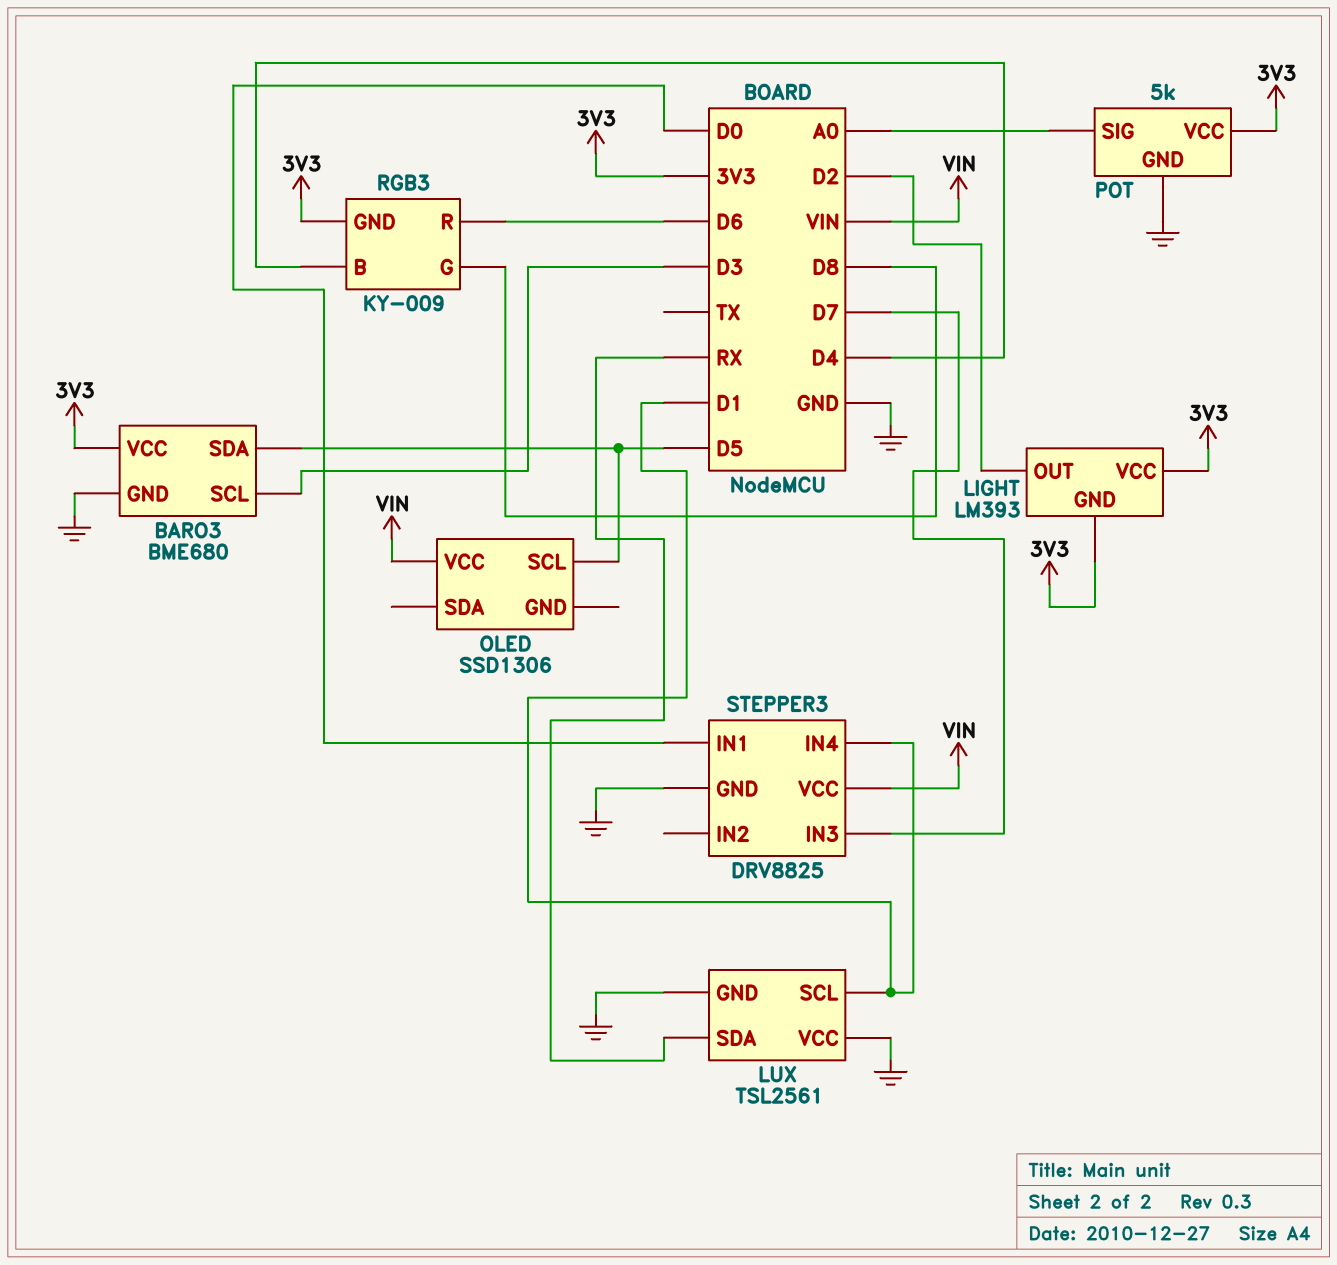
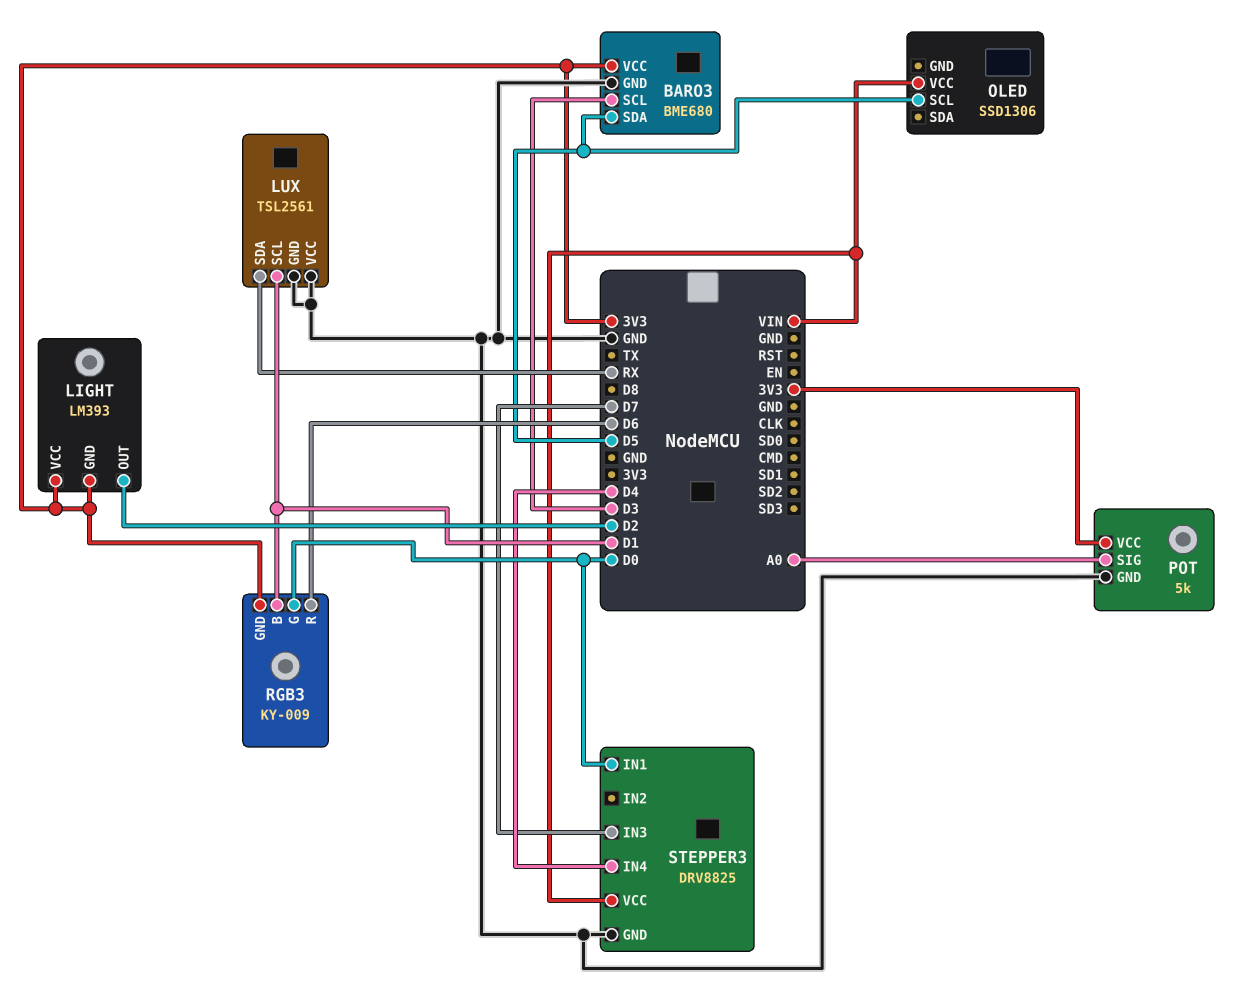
RGB3 pin B: D4 -> D1
RGB3 pin G: D8 -> D0
STEPPER3 pin IN4: D1 -> D4

